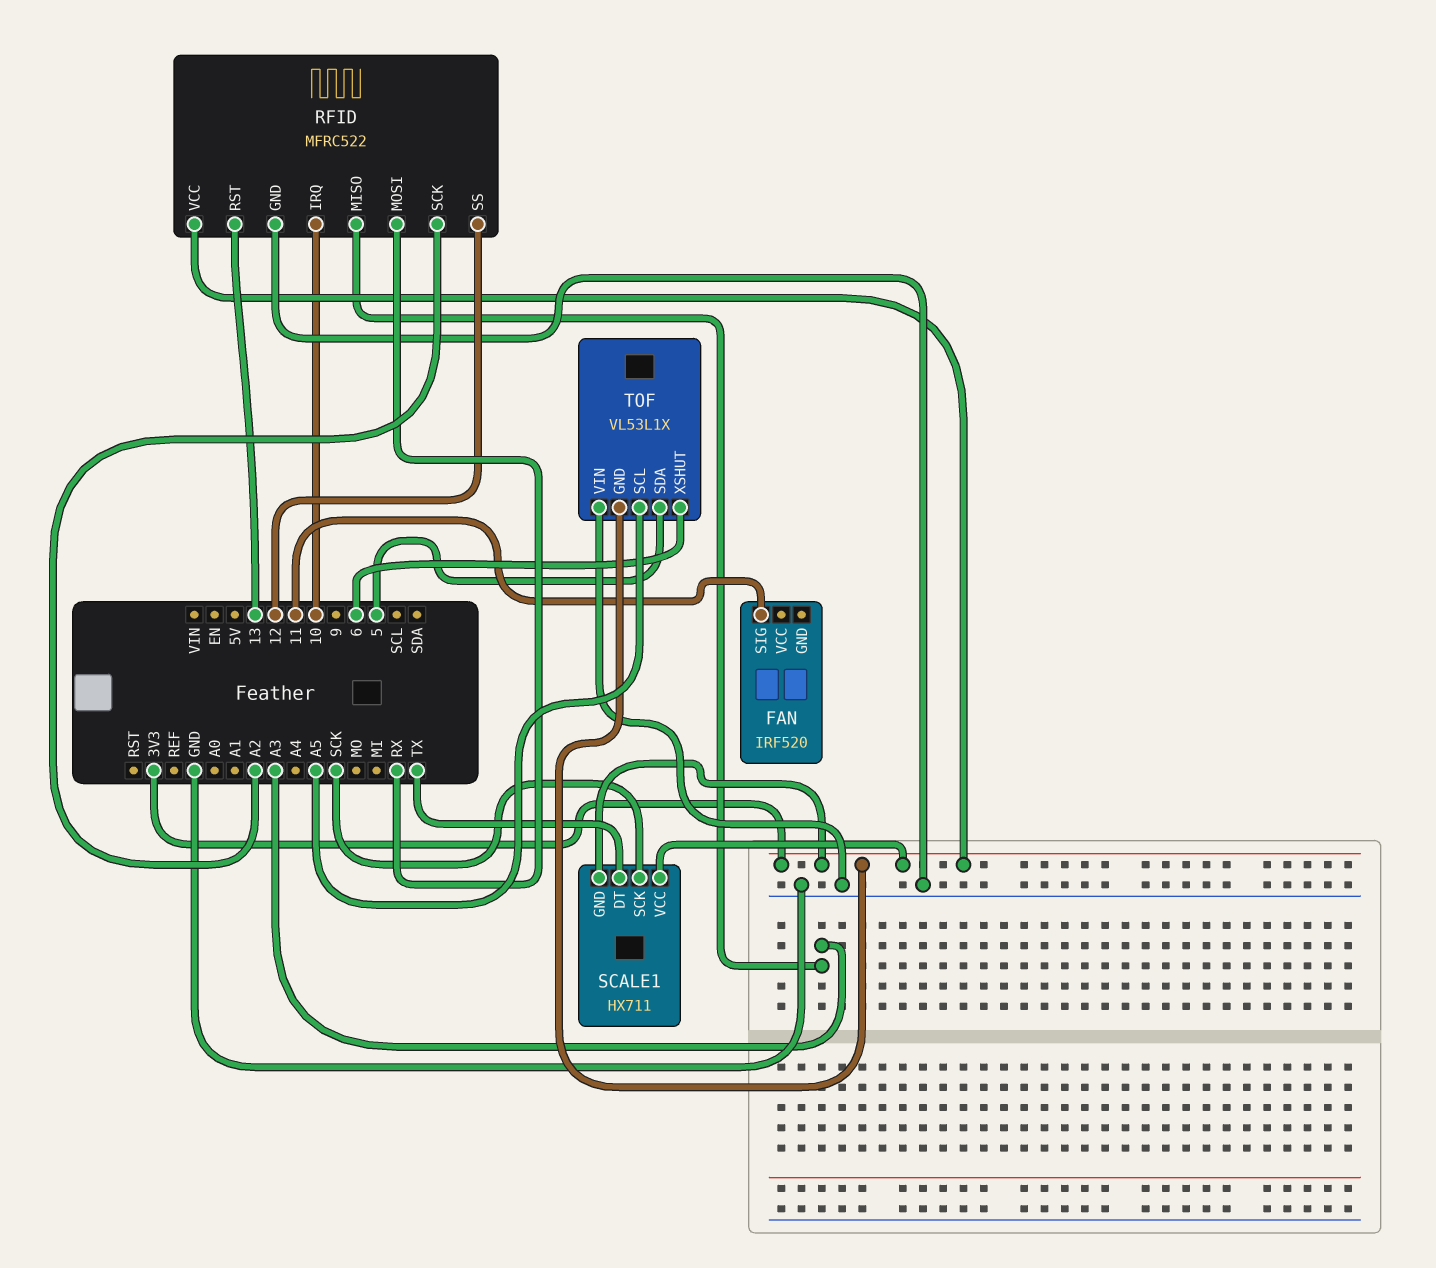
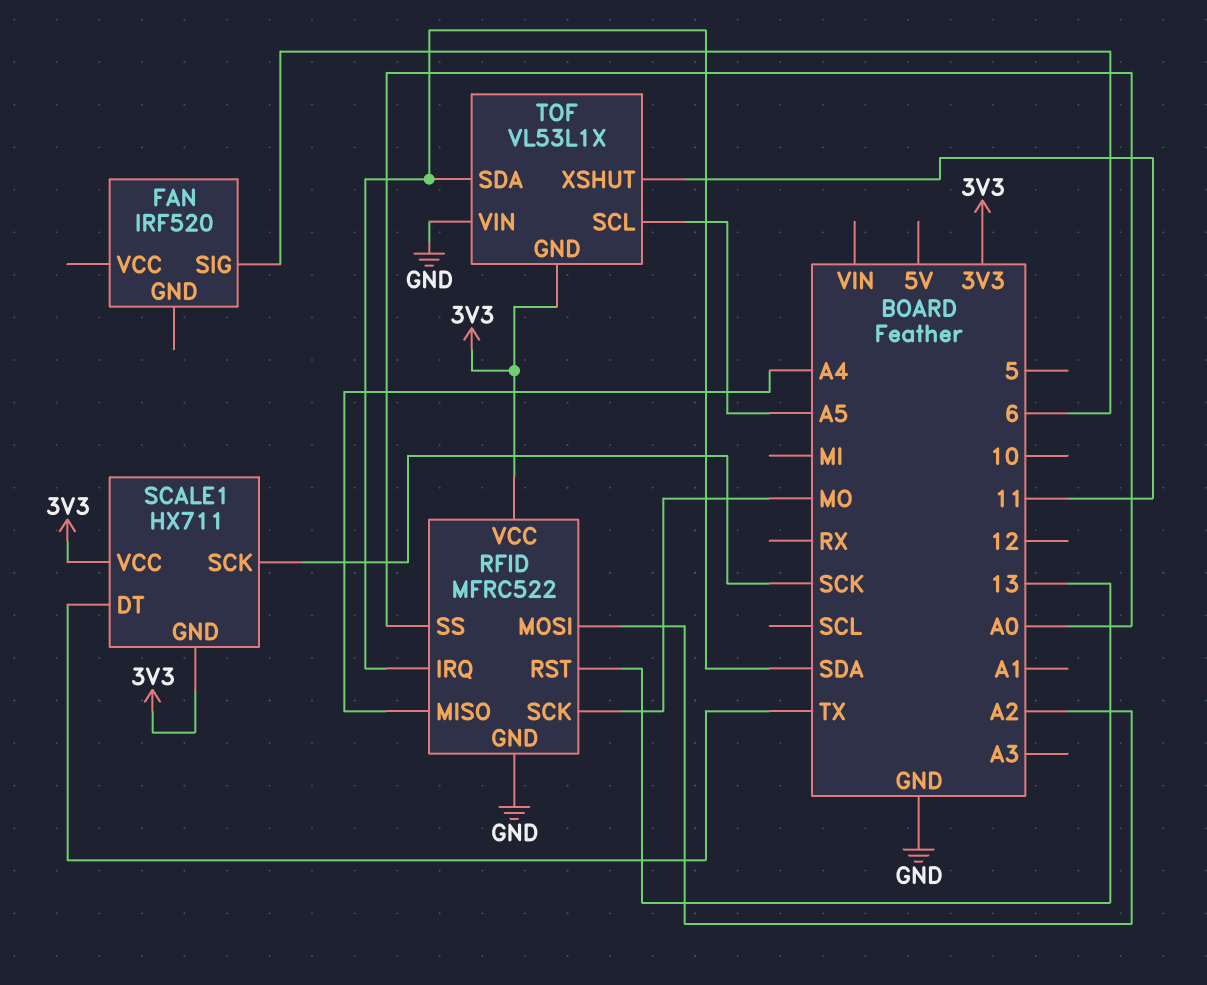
FAN pin SIG: 11 -> 6
RFID pin IRQ: 10 -> SDA
RFID pin MISO: A3 -> A4
RFID pin MOSI: RX -> A2
RFID pin SCK: A2 -> MO
RFID pin SS: 12 -> A0
TOF pin SDA: 5 -> SDA
TOF pin XSHUT: 6 -> 11

